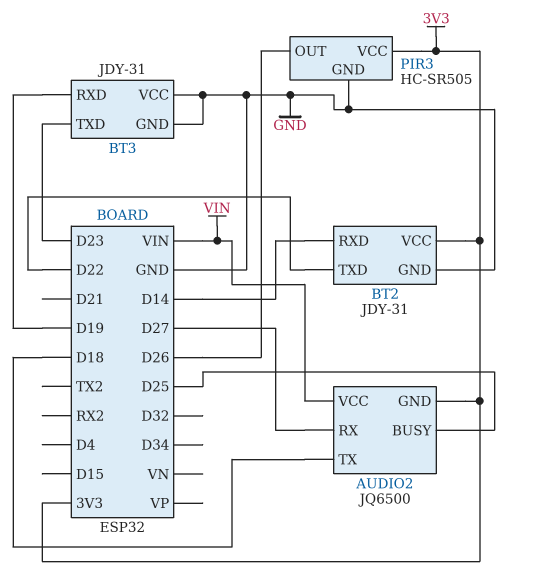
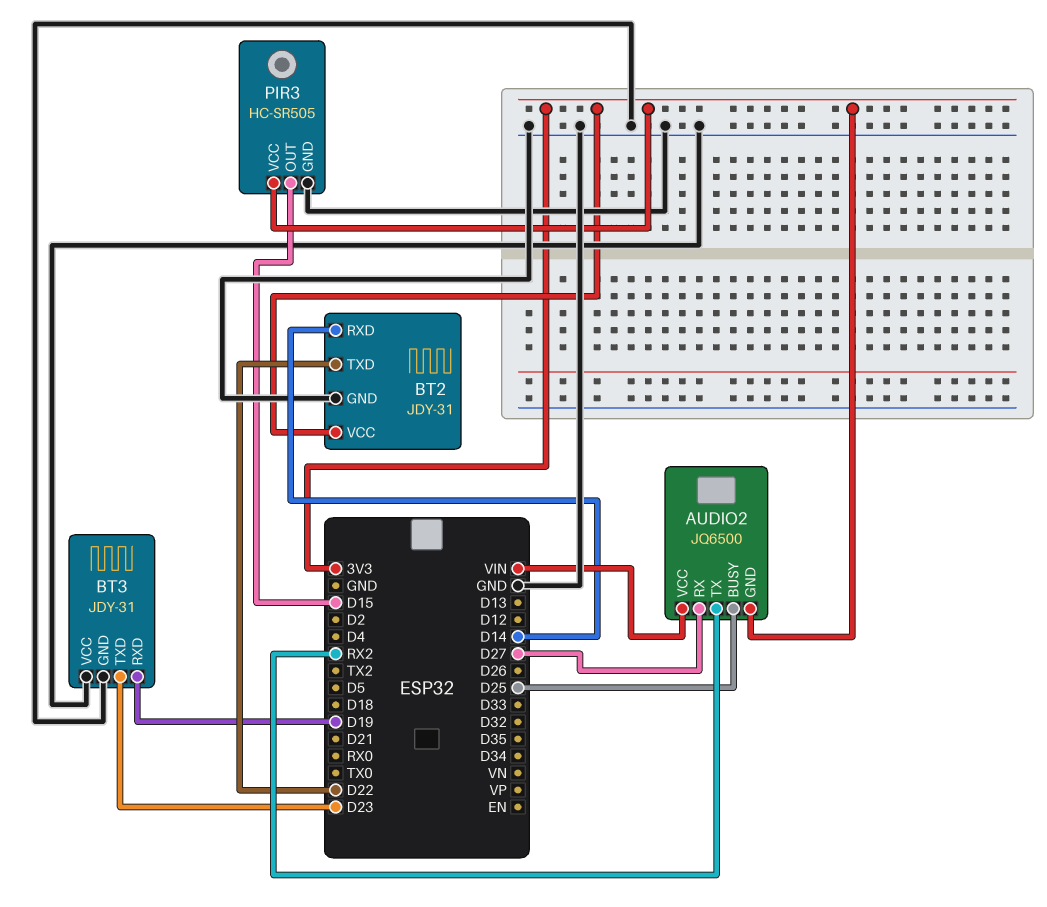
AUDIO2 pin TX: D18 -> RX2
PIR3 pin OUT: D26 -> D15

